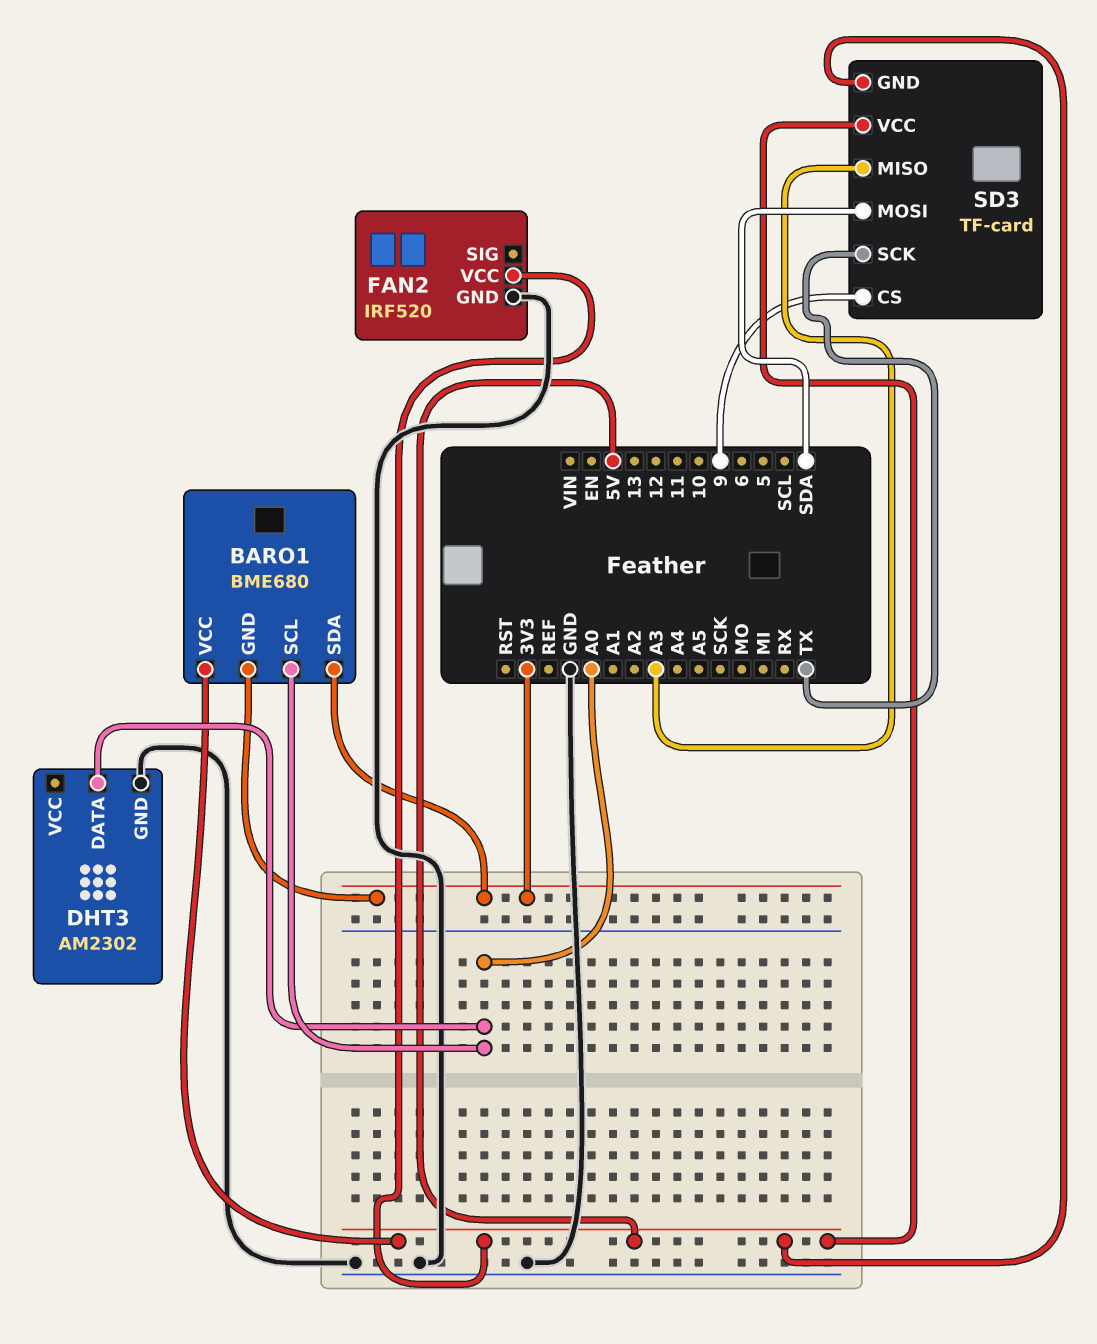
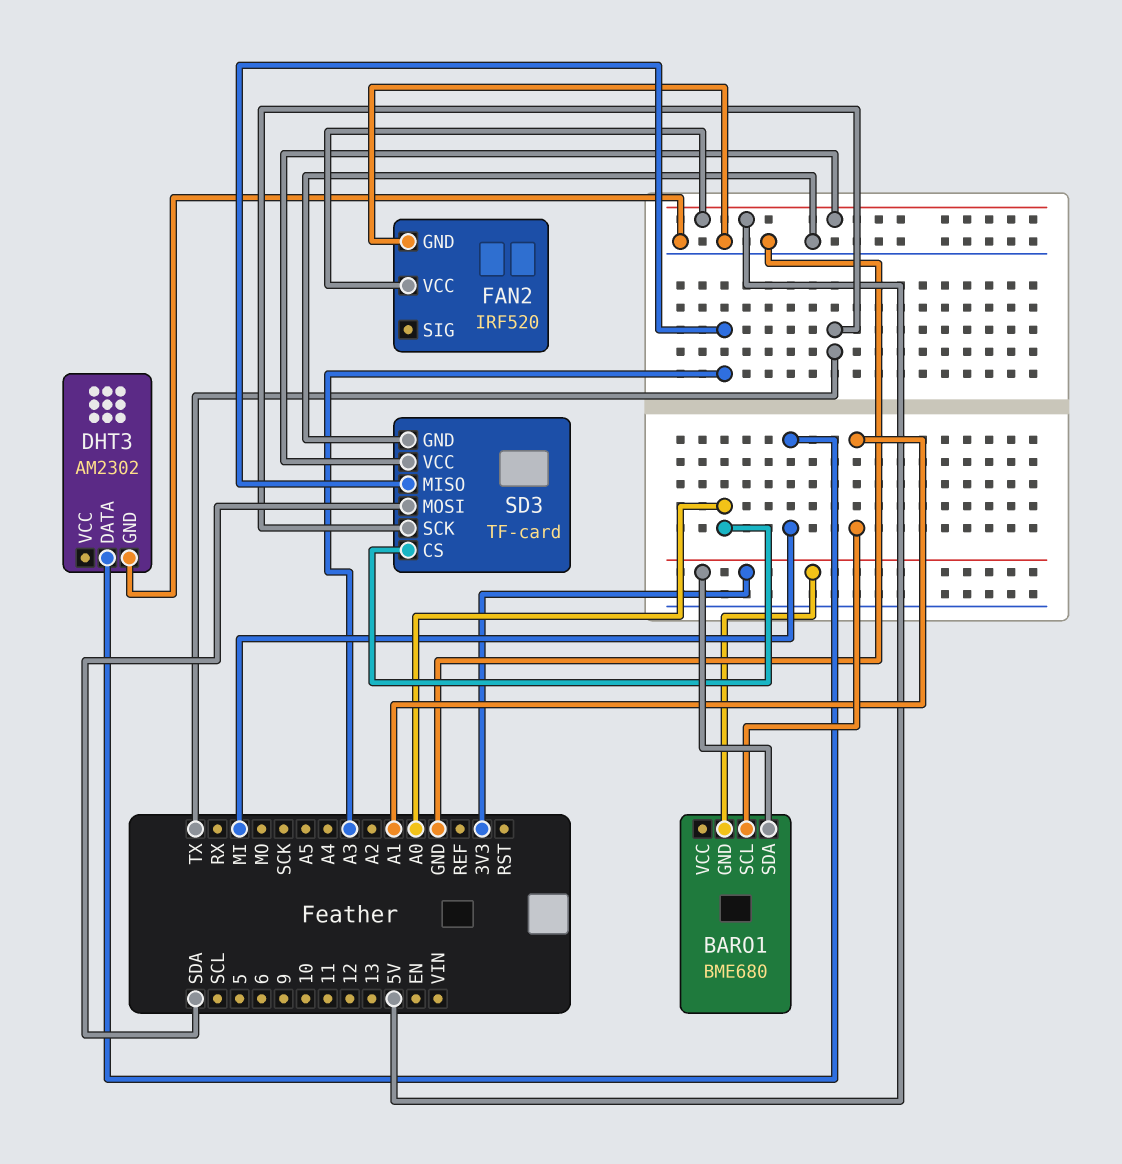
BARO1 pin SCL: A0 -> A1
BARO1 pin VCC: 5V -> none
DHT3 pin DATA: A0 -> MI
SD3 pin CS: 9 -> A0
SD3 pin GND: 5V -> GND

